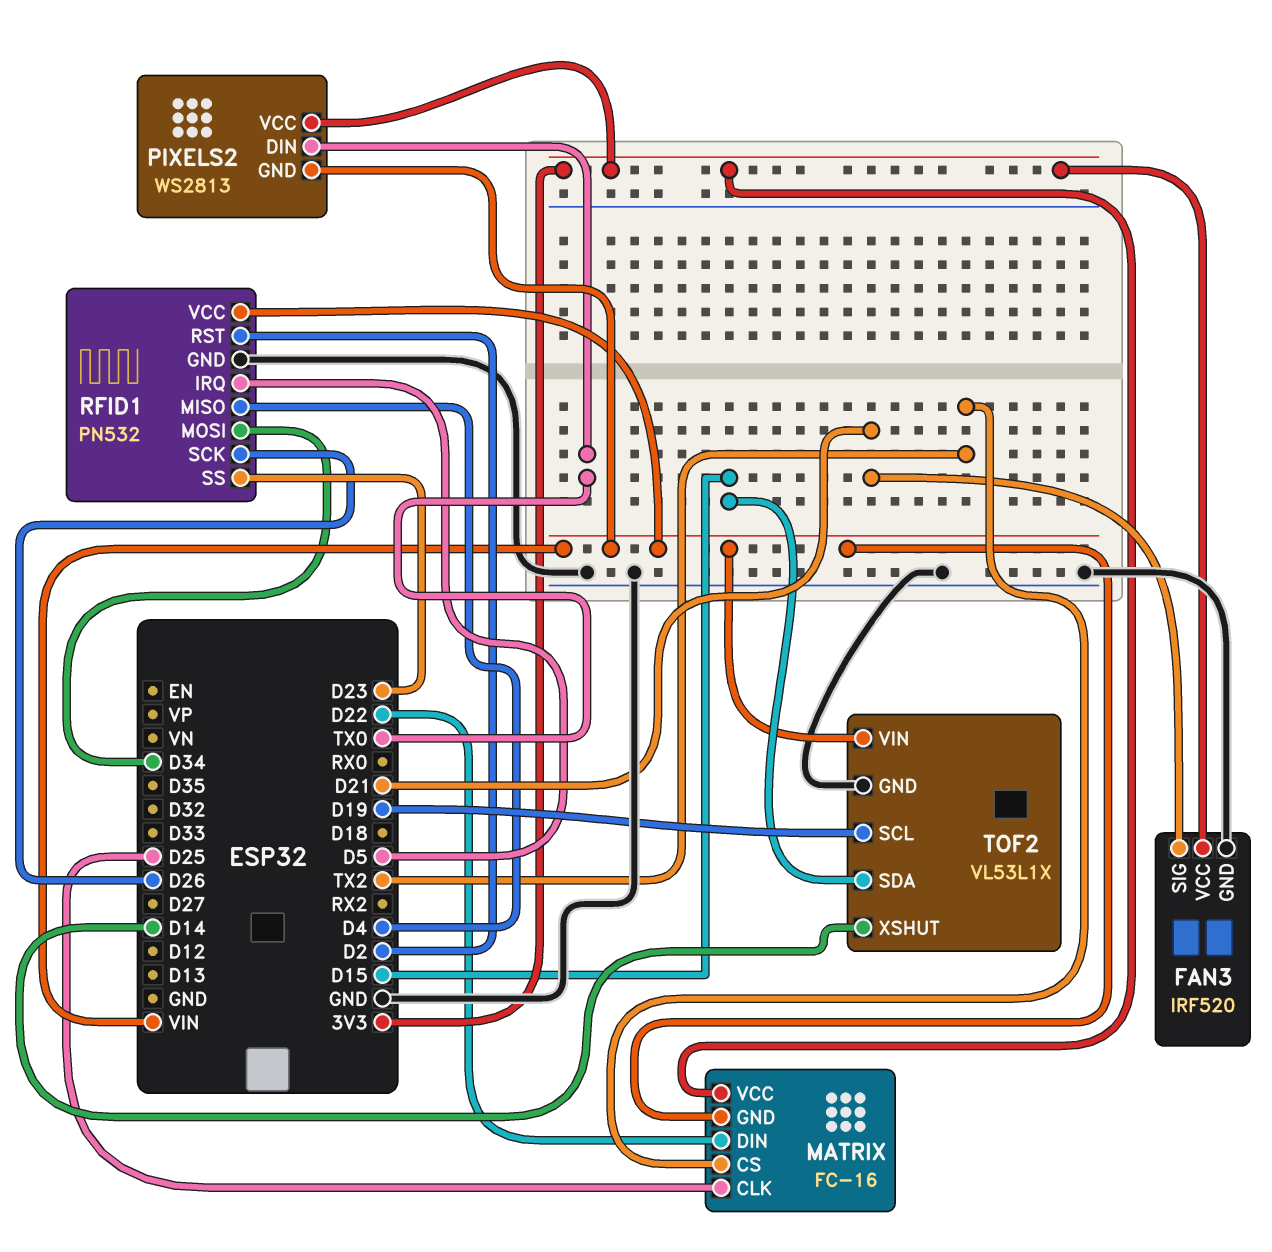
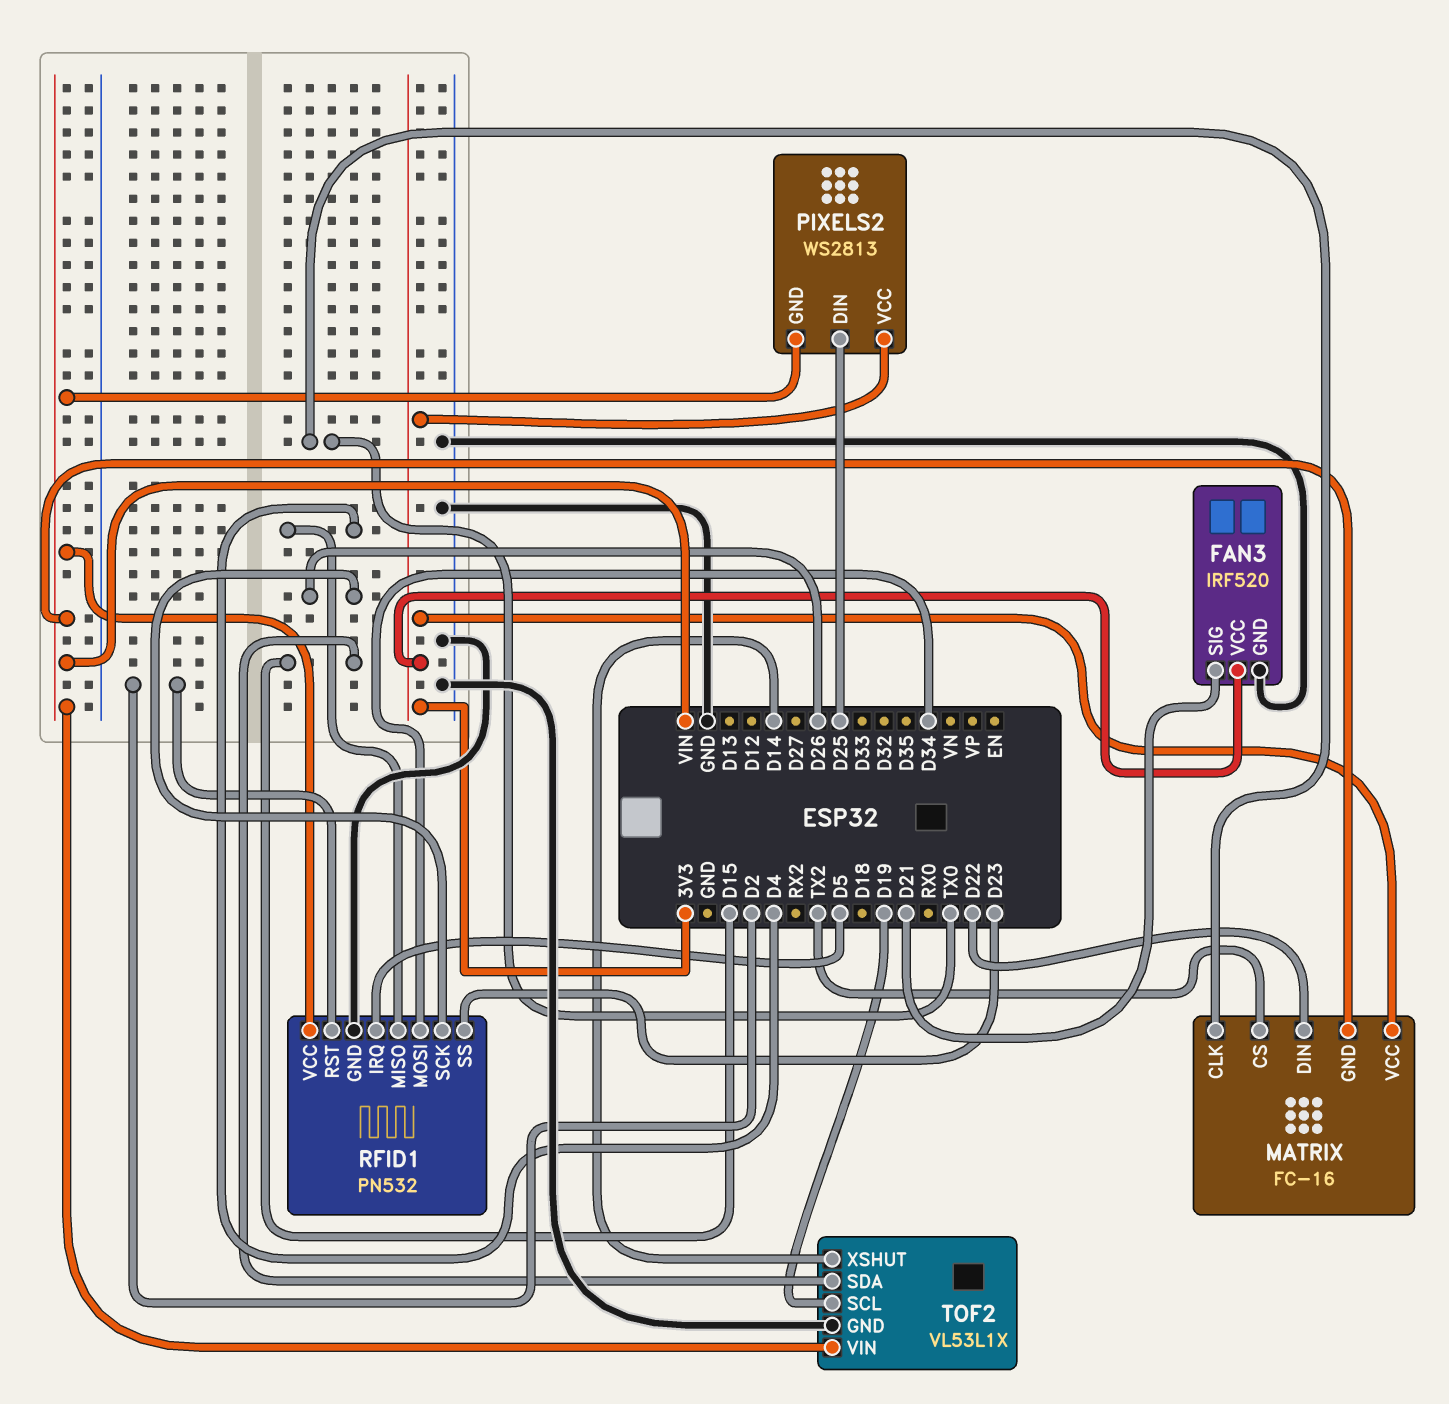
MATRIX pin CLK: D25 -> TX0
PIXELS2 pin DIN: TX0 -> D25

